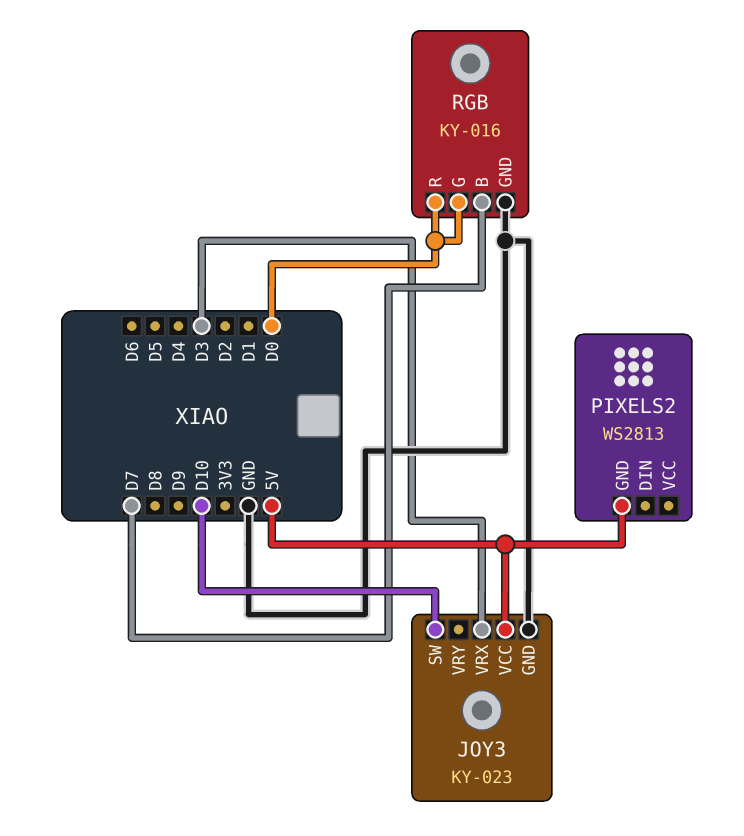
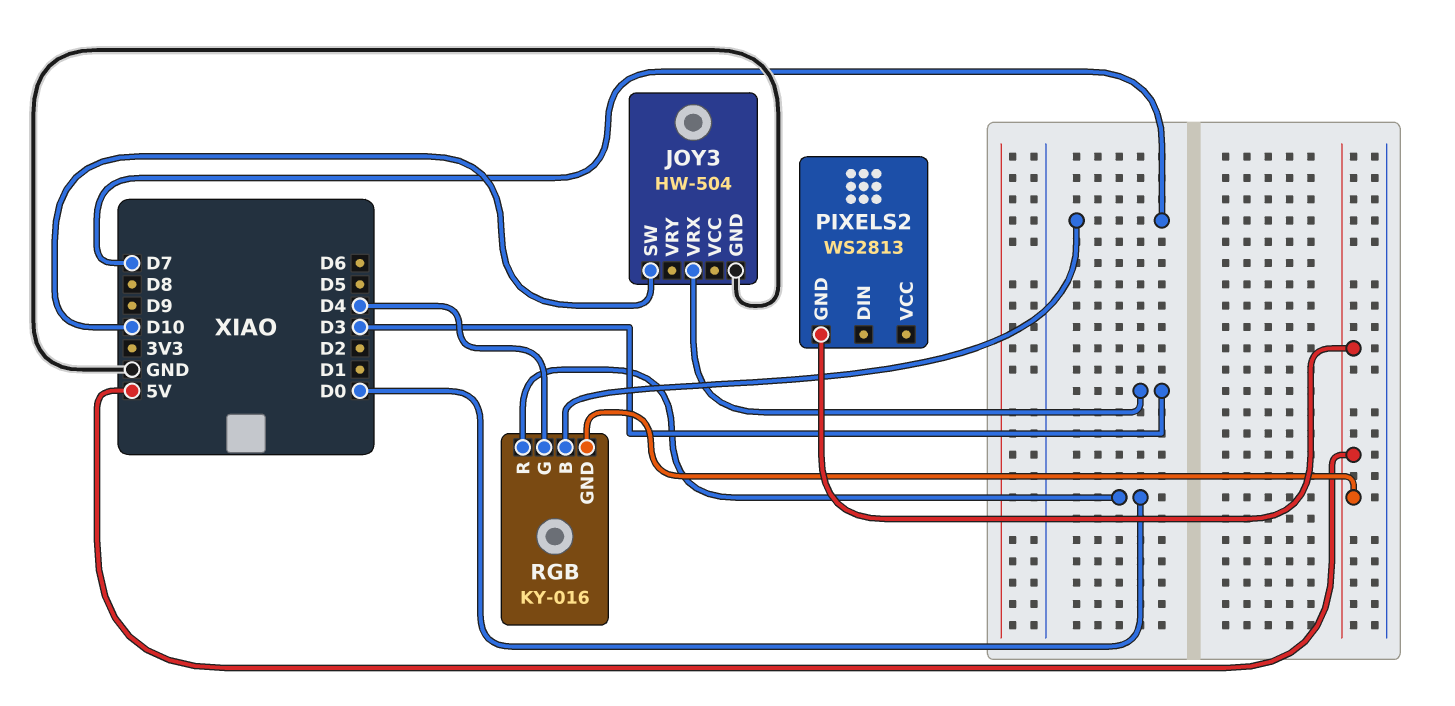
JOY3: KY-023 -> HW-504
JOY3 pin VCC: 5V -> none
RGB pin G: D0 -> D4
RGB pin GND: GND -> 5V

